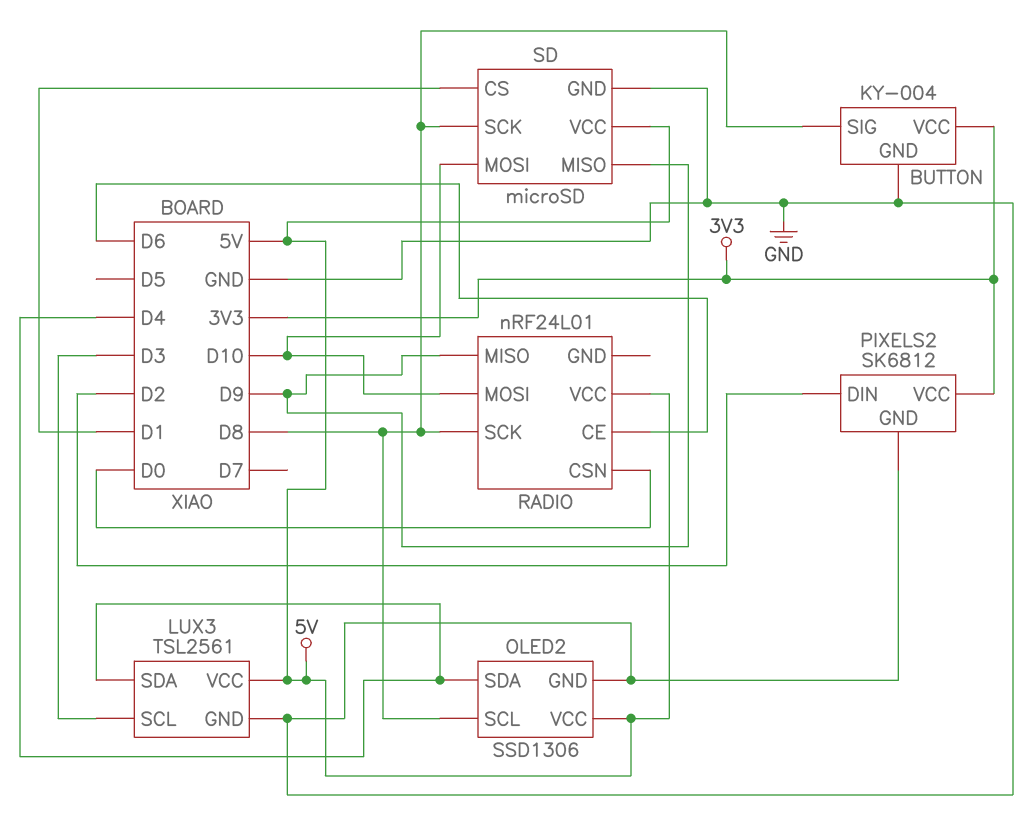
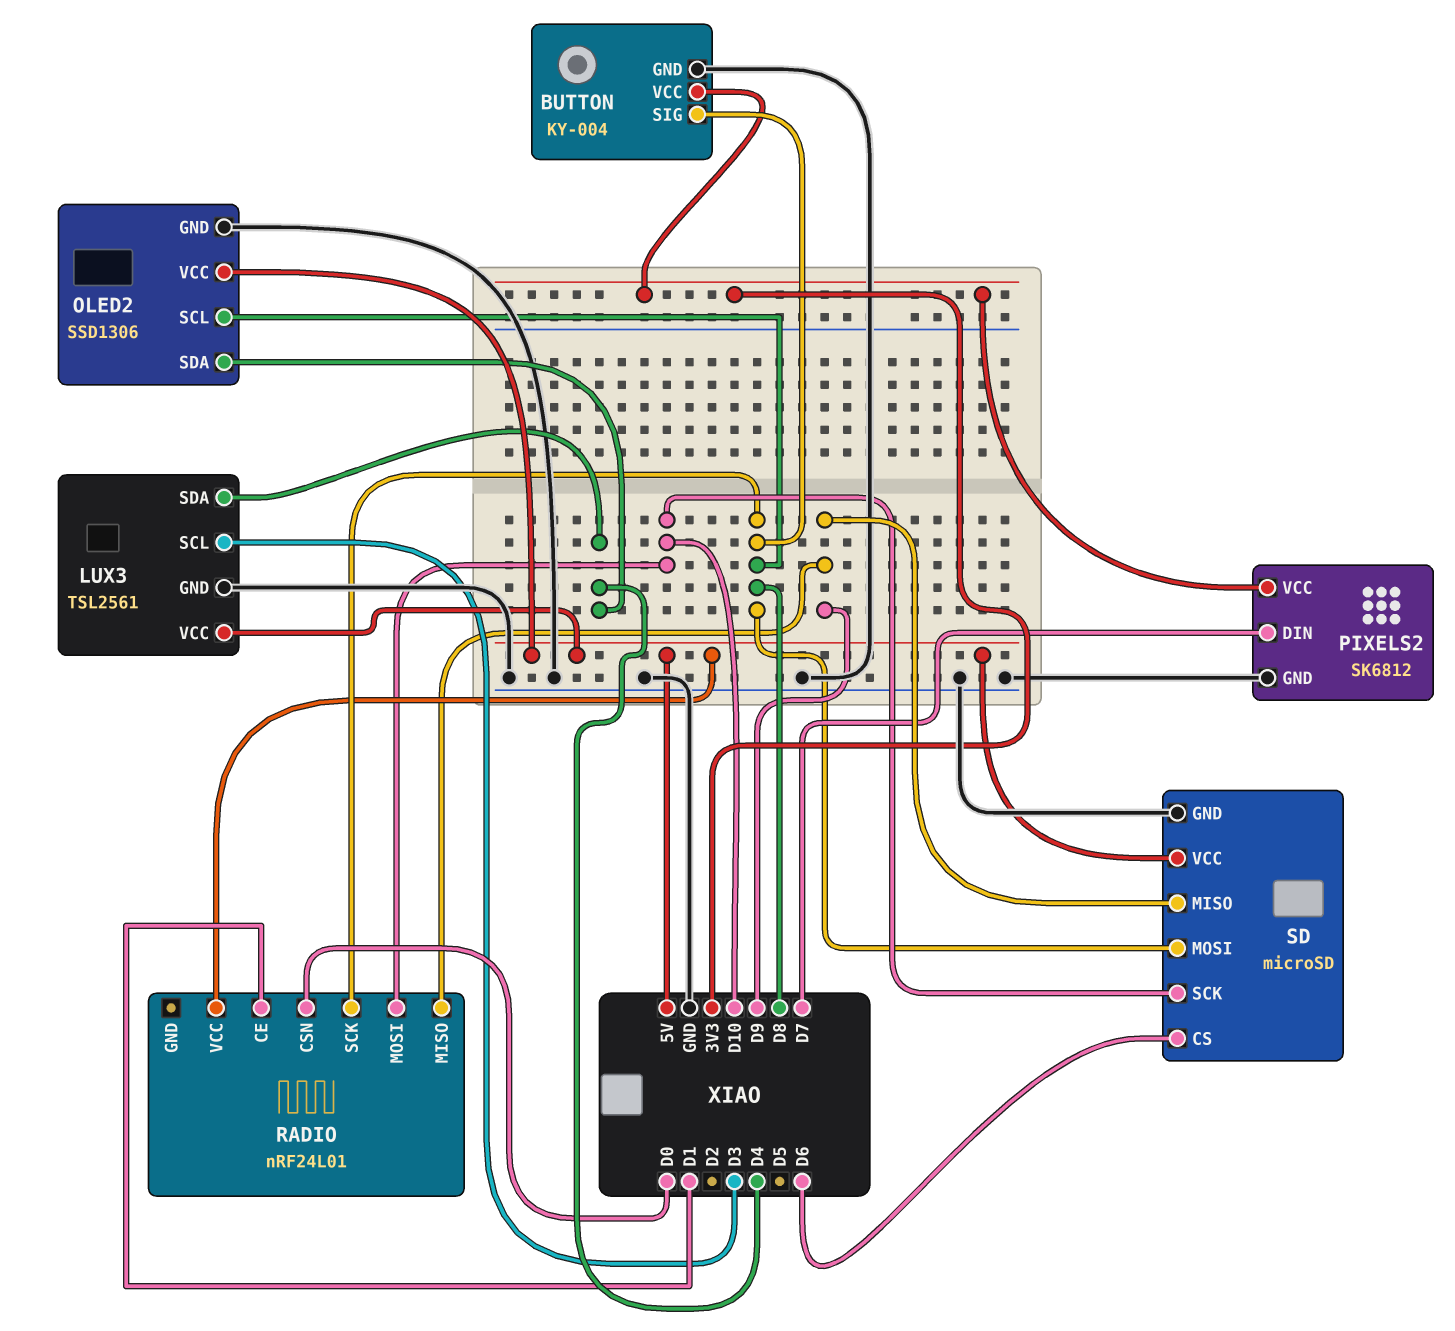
PIXELS2 pin DIN: D2 -> D7
RADIO pin CE: D6 -> D1
SD pin CS: D1 -> D6
SD pin MOSI: D10 -> D8
SD pin SCK: D8 -> D10

